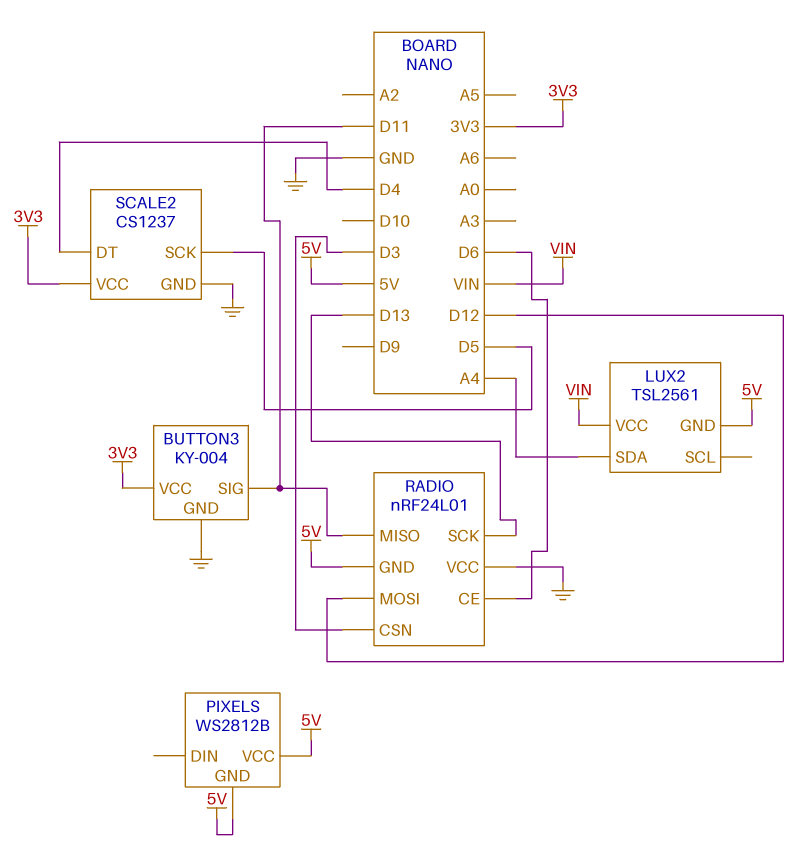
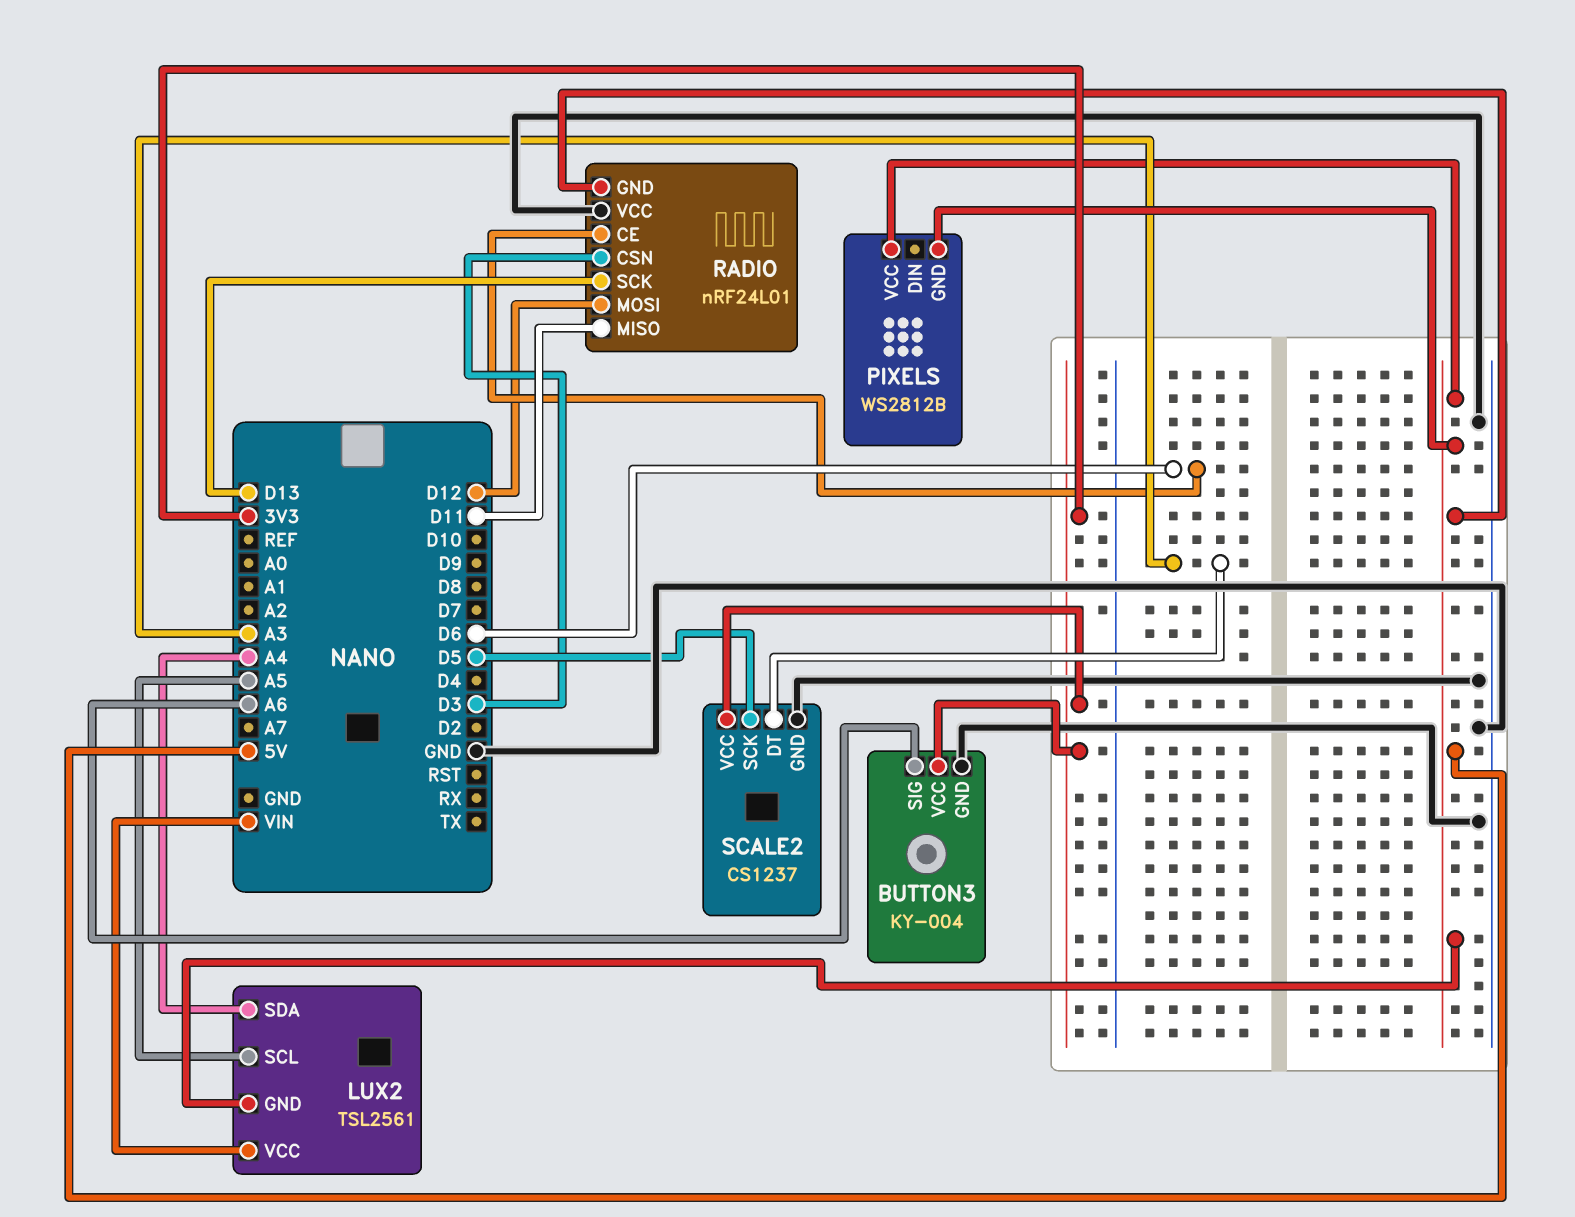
BUTTON3 pin SIG: D11 -> A6
LUX2 pin SCL: none -> A5
SCALE2 pin DT: D4 -> A3

